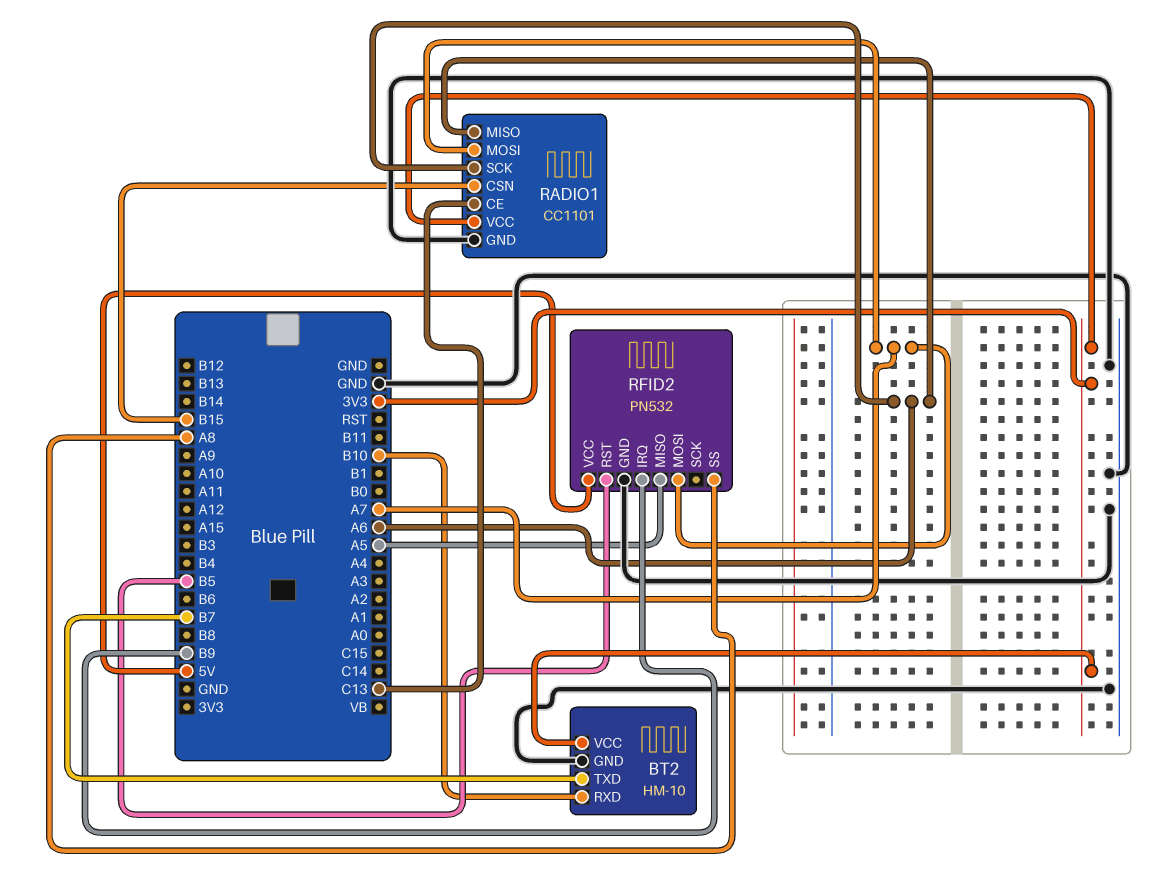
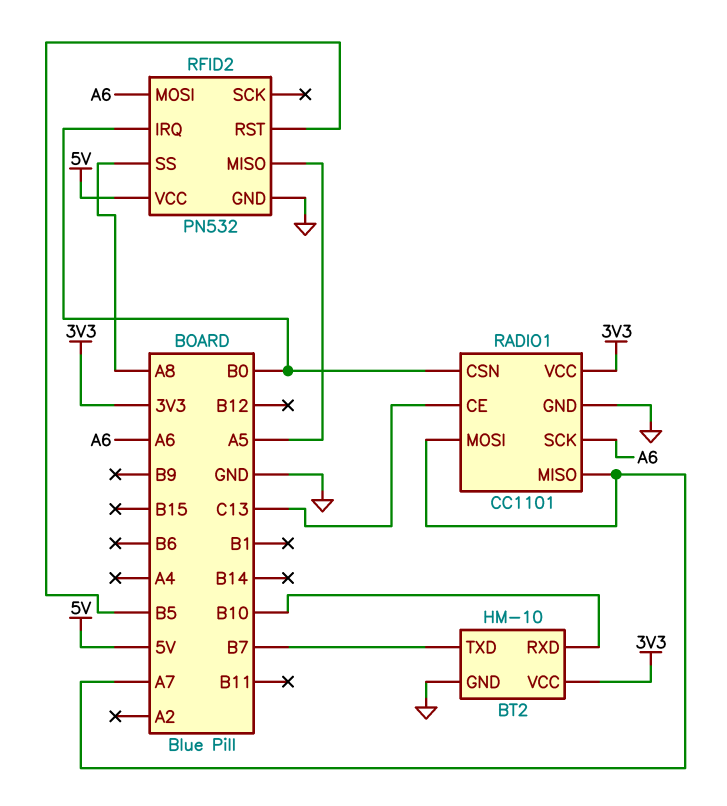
RADIO1 pin CSN: B15 -> B0
RADIO1 pin MISO: A6 -> A7
RFID2 pin IRQ: B9 -> B0
RFID2 pin MOSI: A7 -> A6

